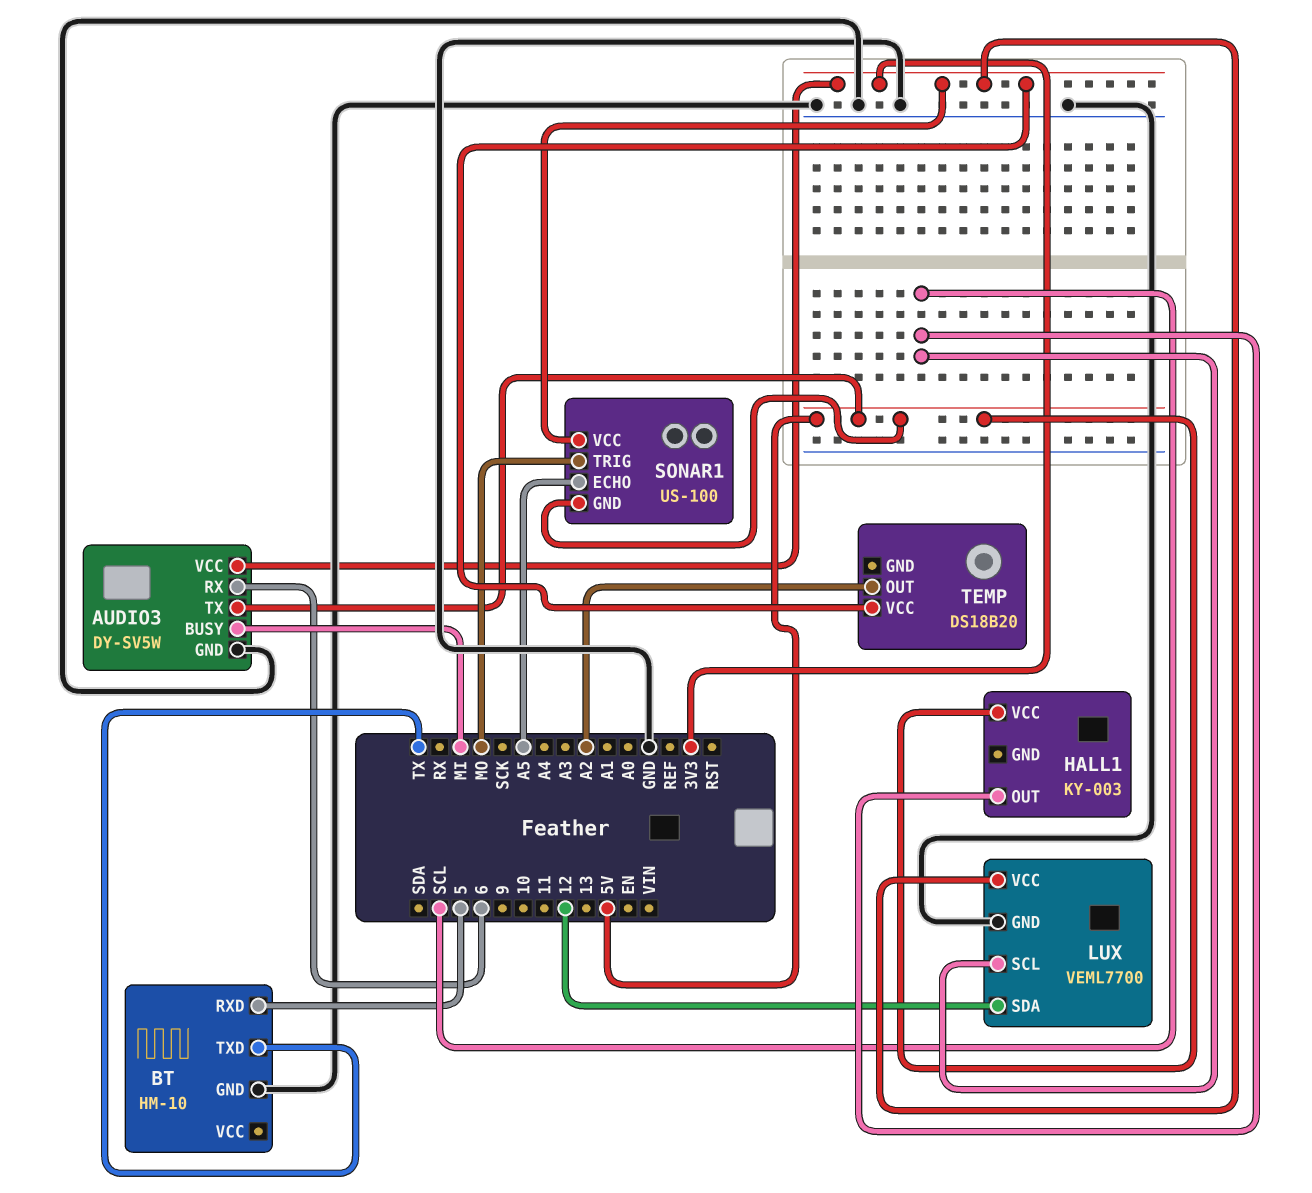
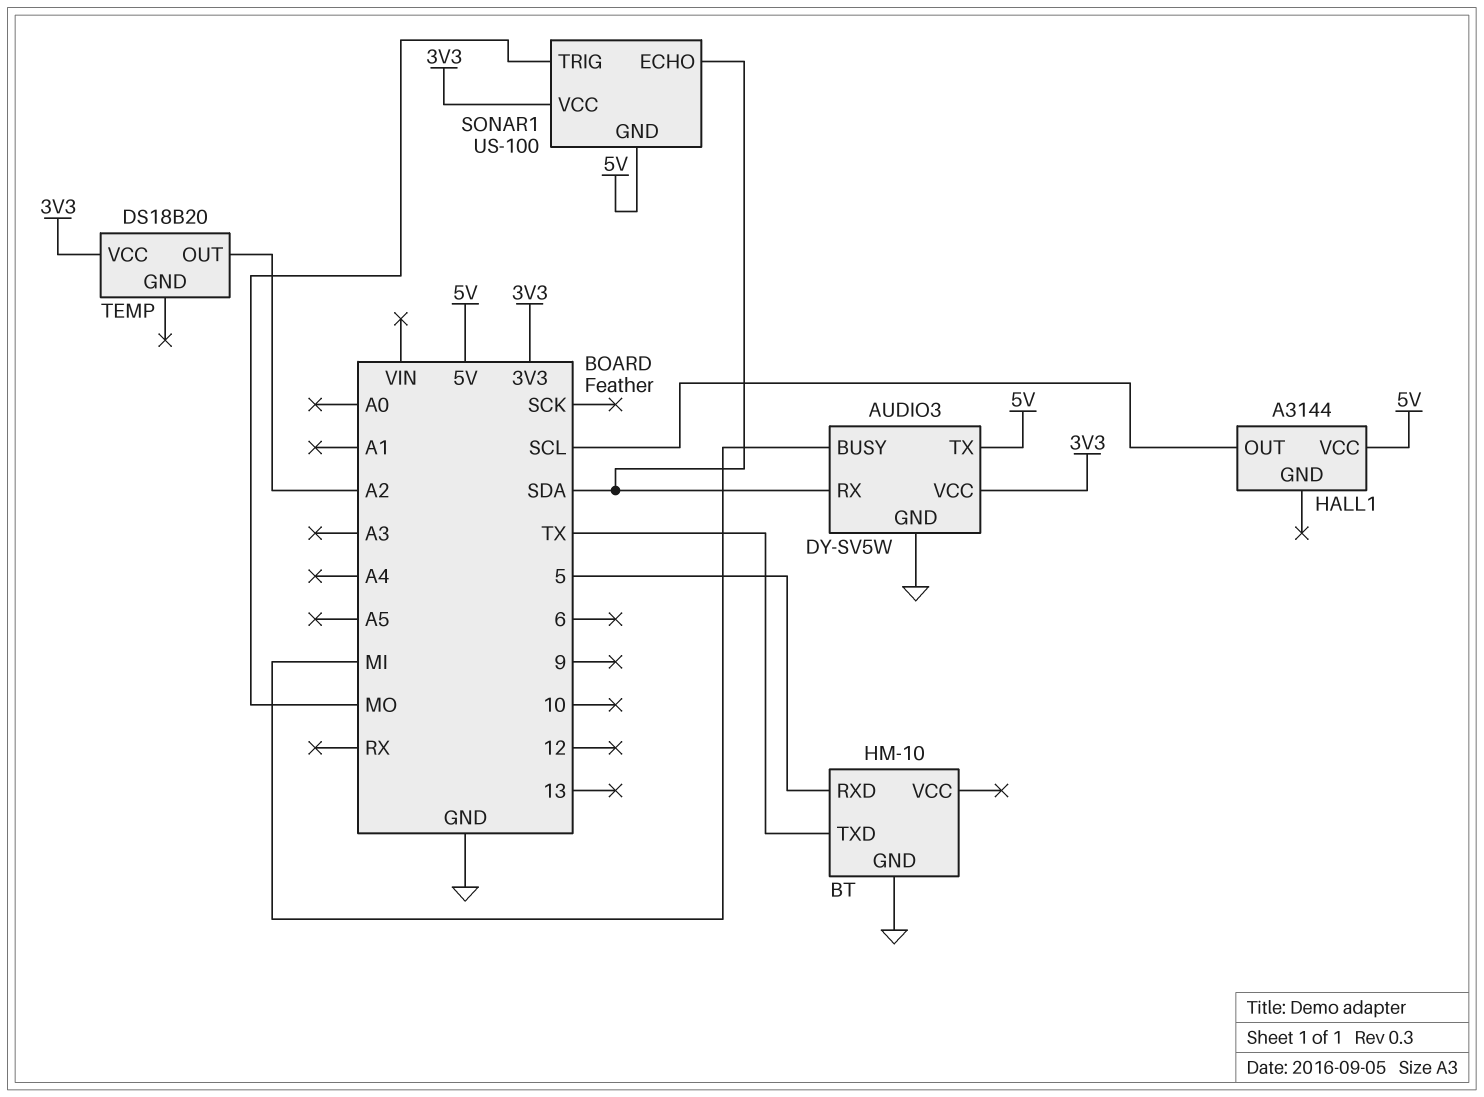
AUDIO3 pin RX: 6 -> SDA
HALL1: KY-003 -> A3144
LUX: VEML7700 -> none
LUX pin GND: GND -> none
LUX pin SCL: SCL -> none
LUX pin SDA: 12 -> none
LUX pin VCC: 3V3 -> none
SONAR1 pin ECHO: A5 -> SDA

